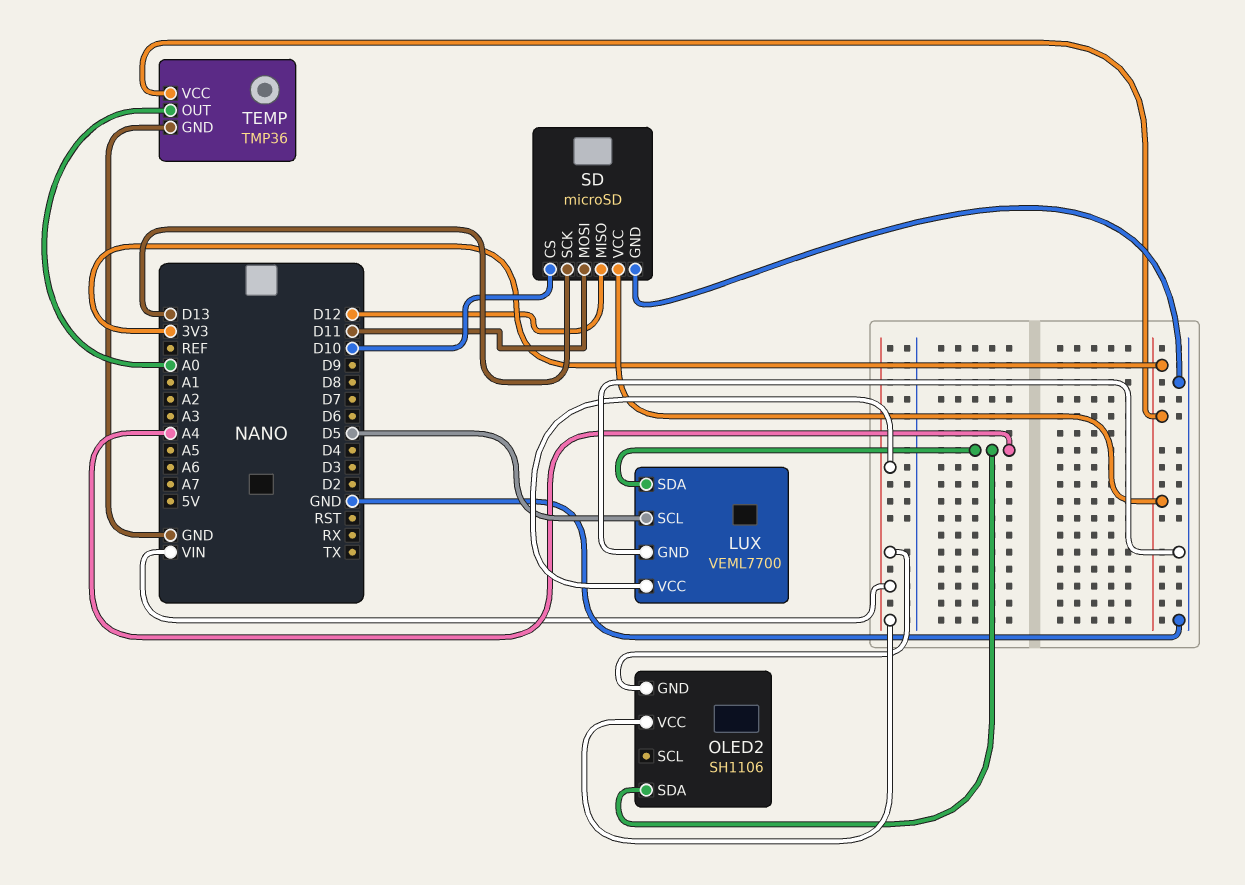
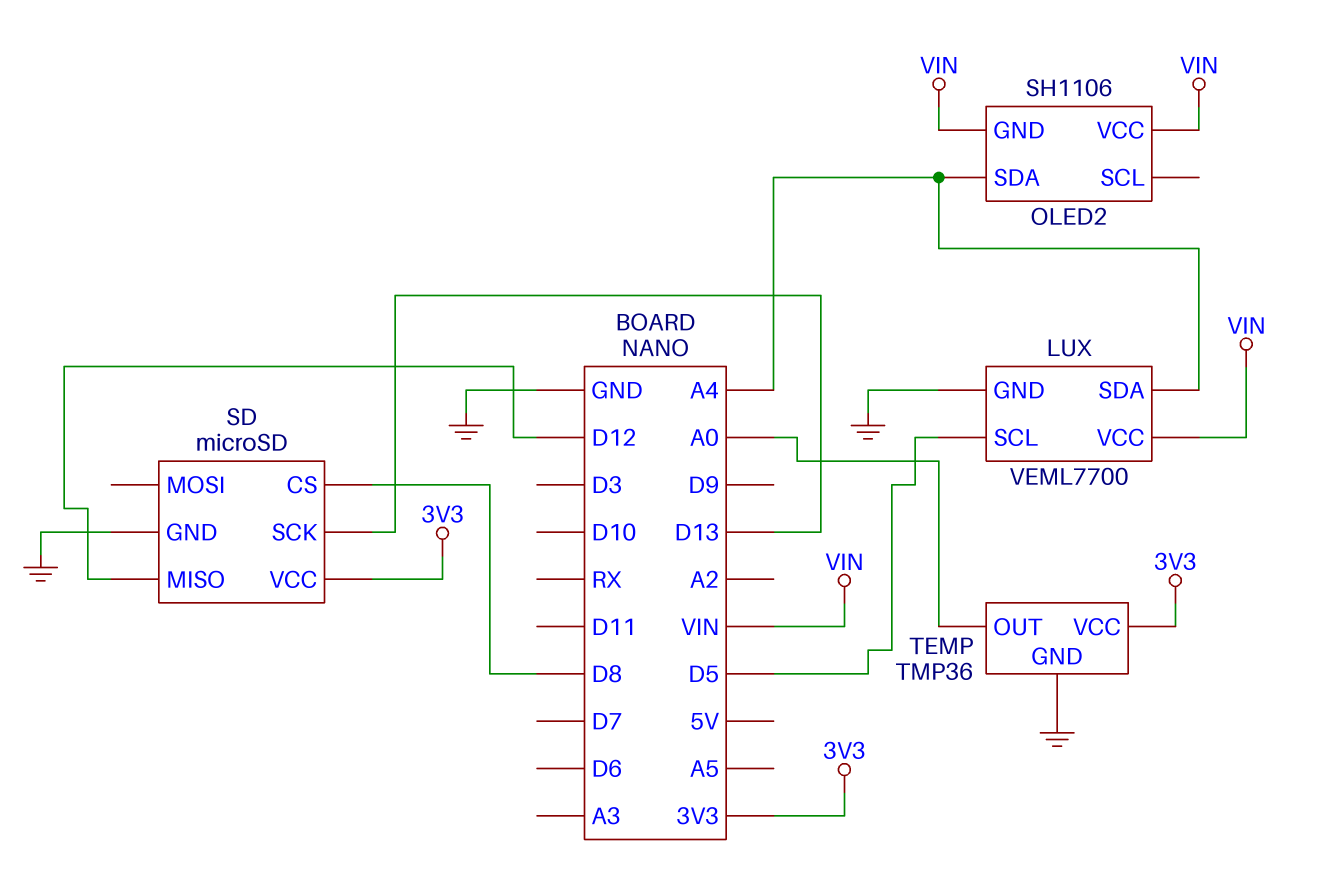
SD pin CS: D10 -> D8
SD pin MOSI: D11 -> none

